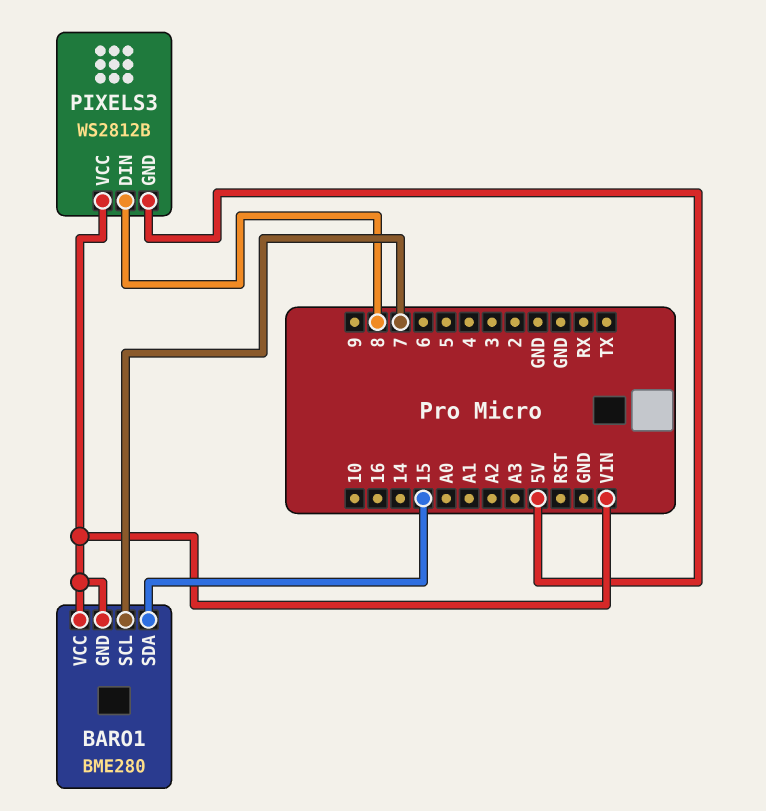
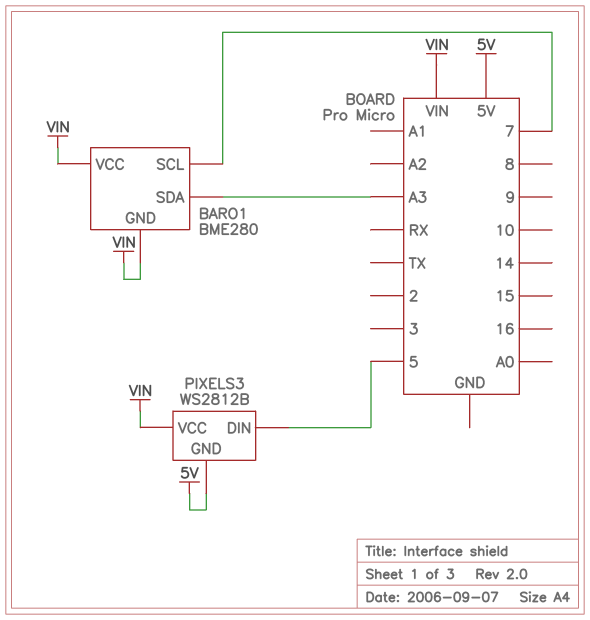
BARO1 pin SDA: 15 -> A3
PIXELS3 pin DIN: 8 -> 5

